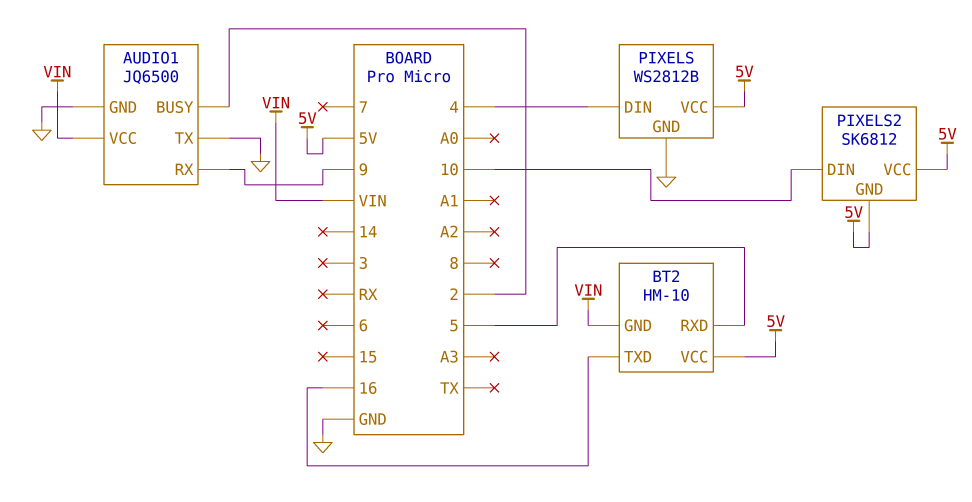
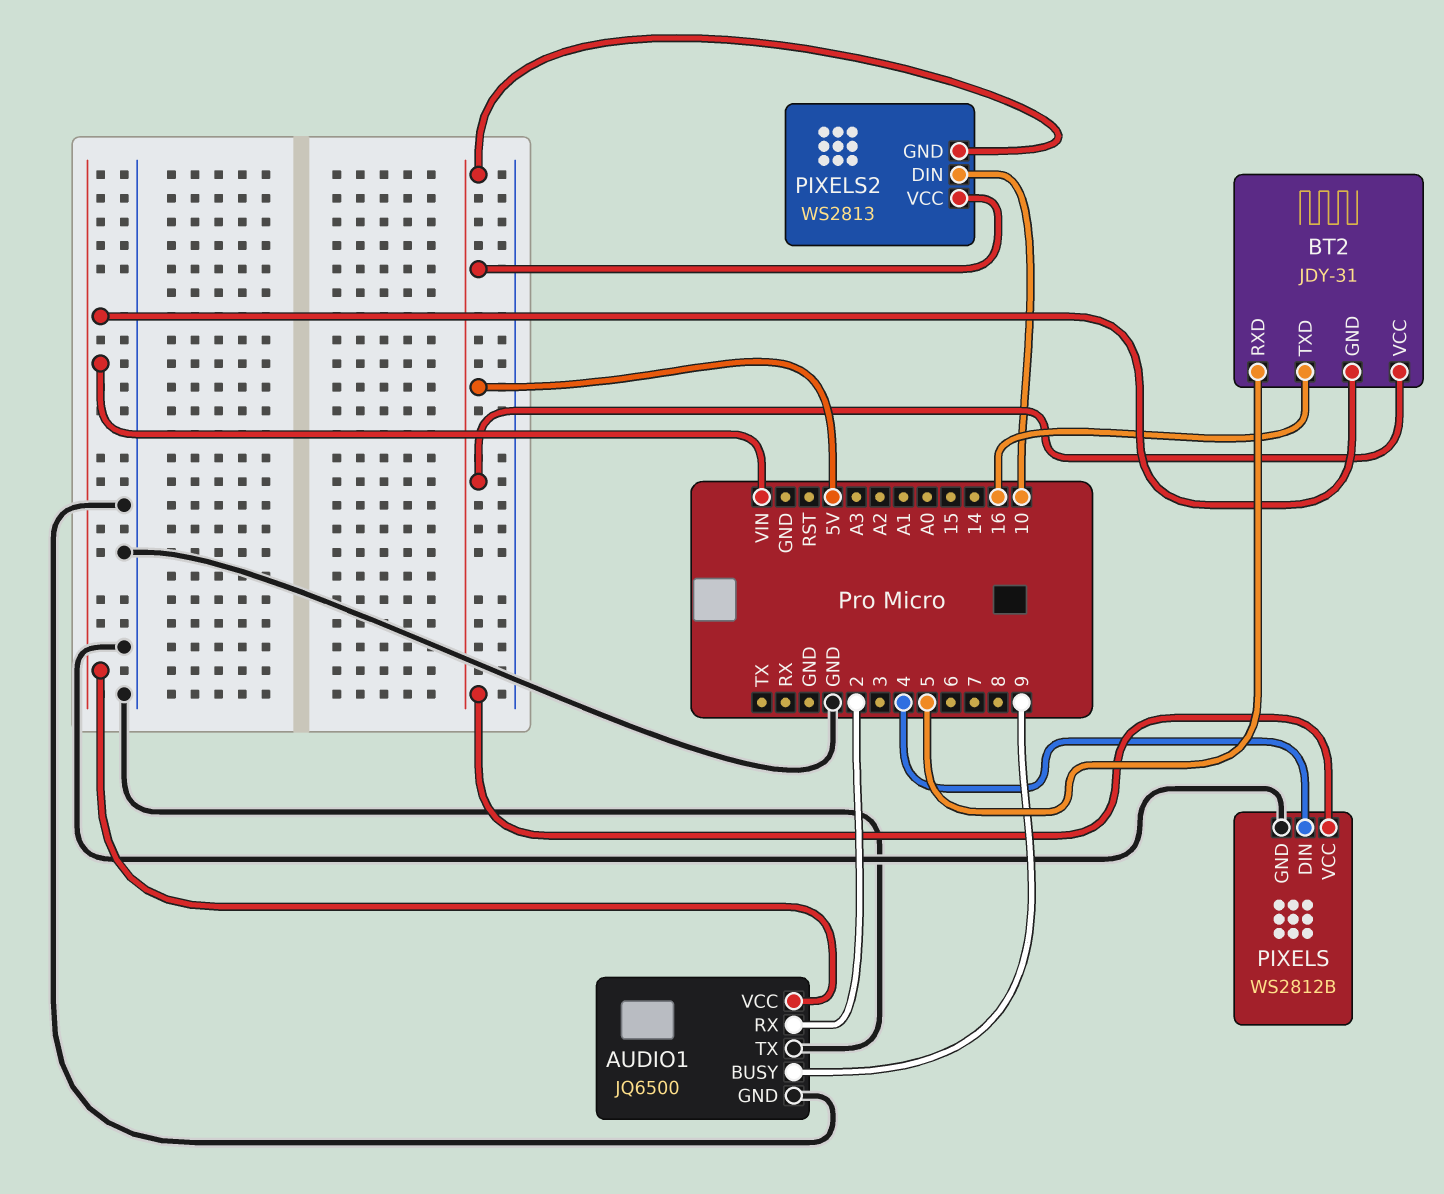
AUDIO1 pin BUSY: 2 -> 9
AUDIO1 pin RX: 9 -> 2
BT2: HM-10 -> JDY-31
PIXELS2: SK6812 -> WS2813

